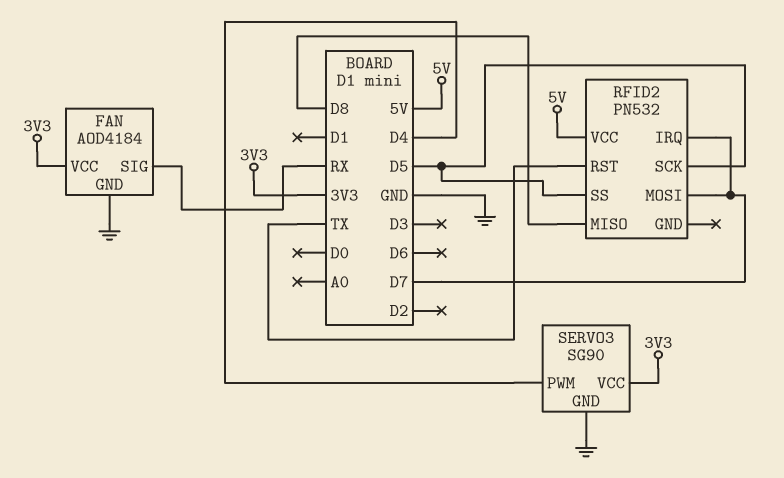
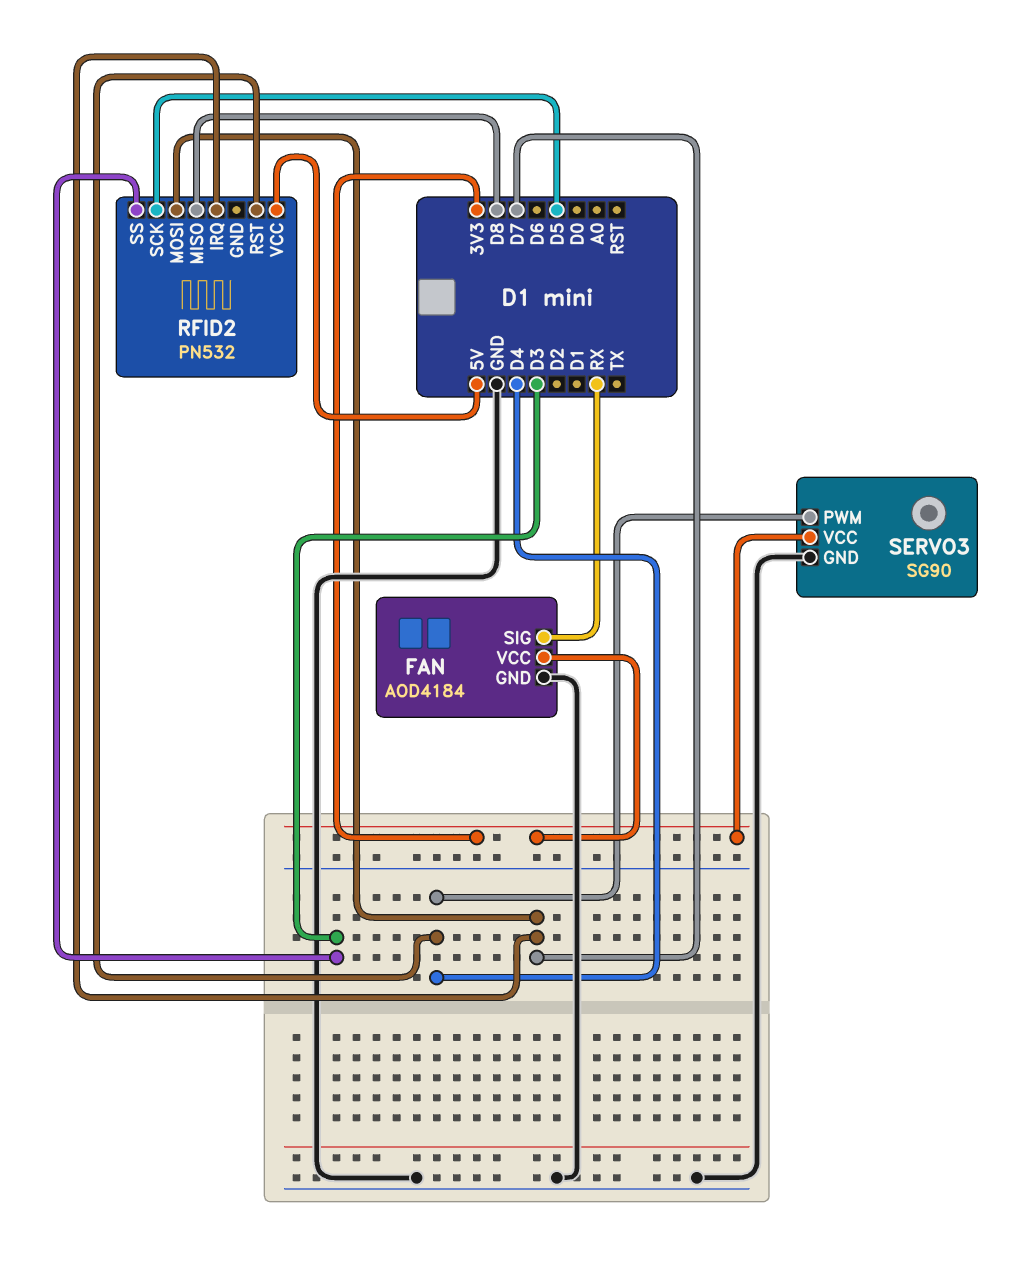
RFID2 pin RST: TX -> D4
RFID2 pin SS: D5 -> D3

